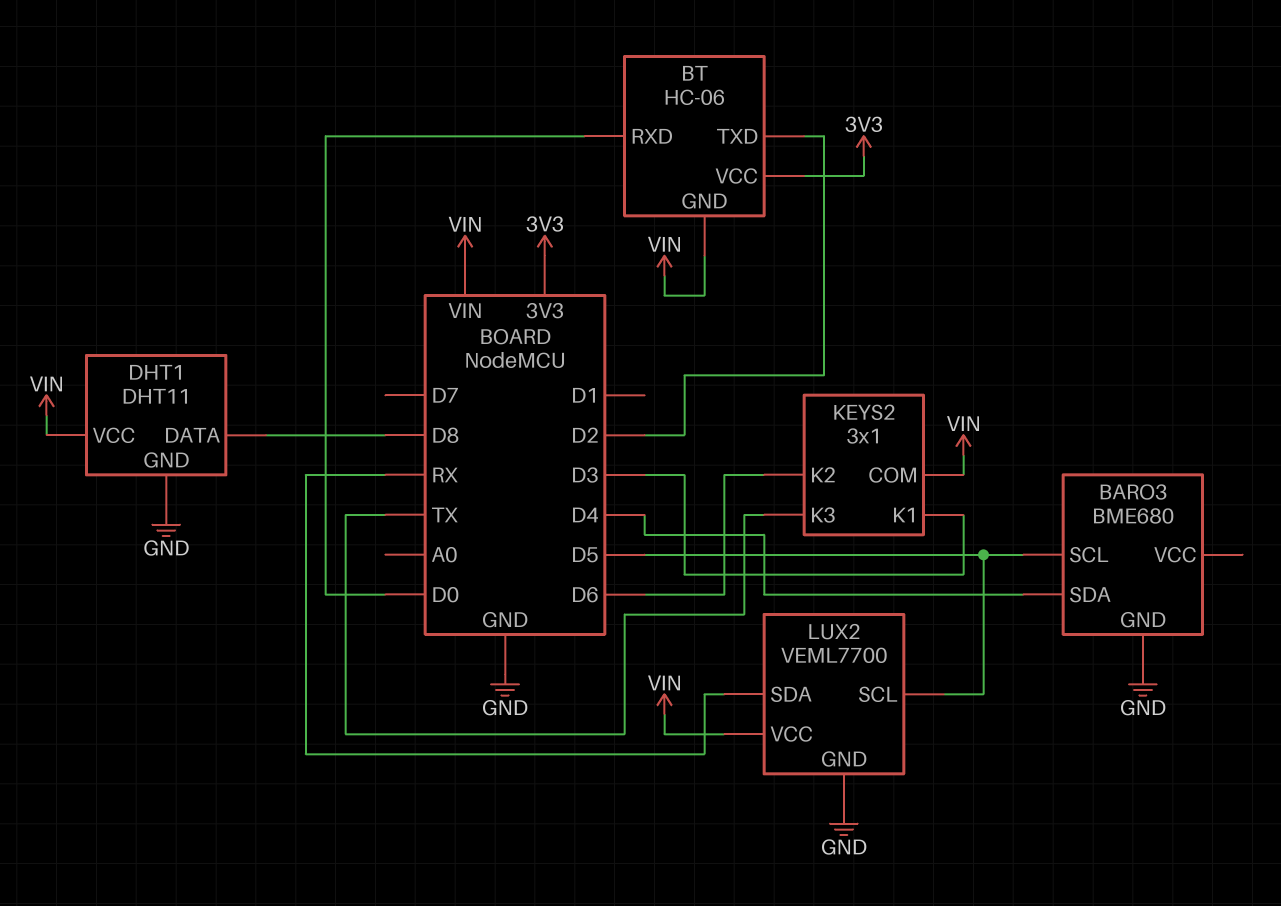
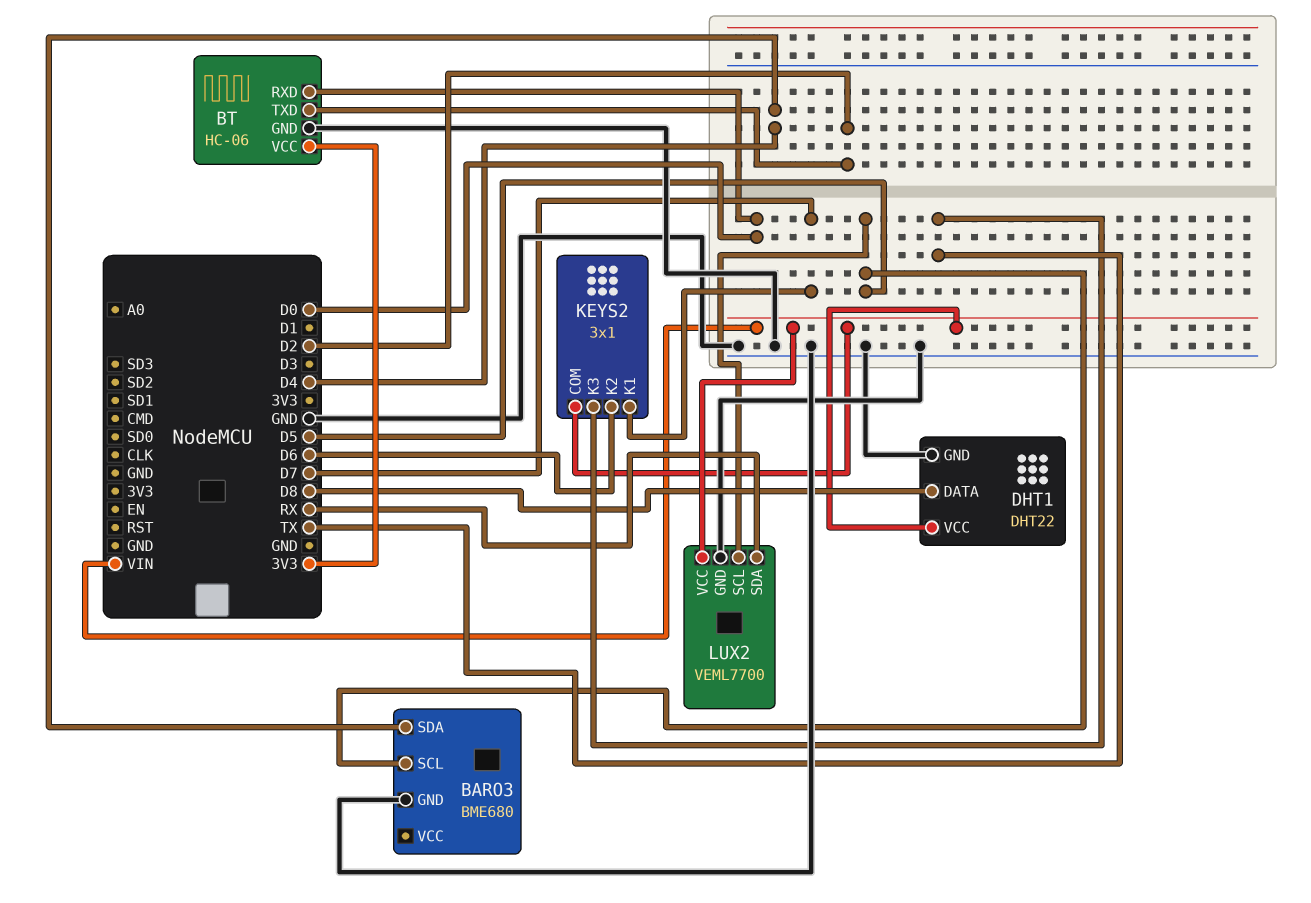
BT pin GND: VIN -> GND
DHT1: DHT11 -> DHT22
KEYS2 pin K1: D3 -> D7

